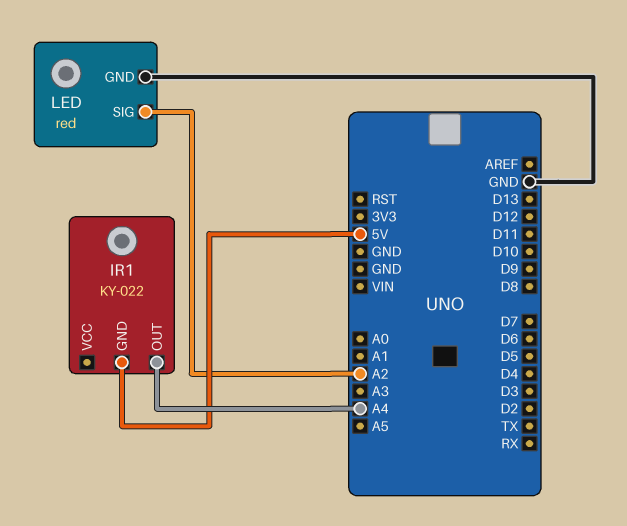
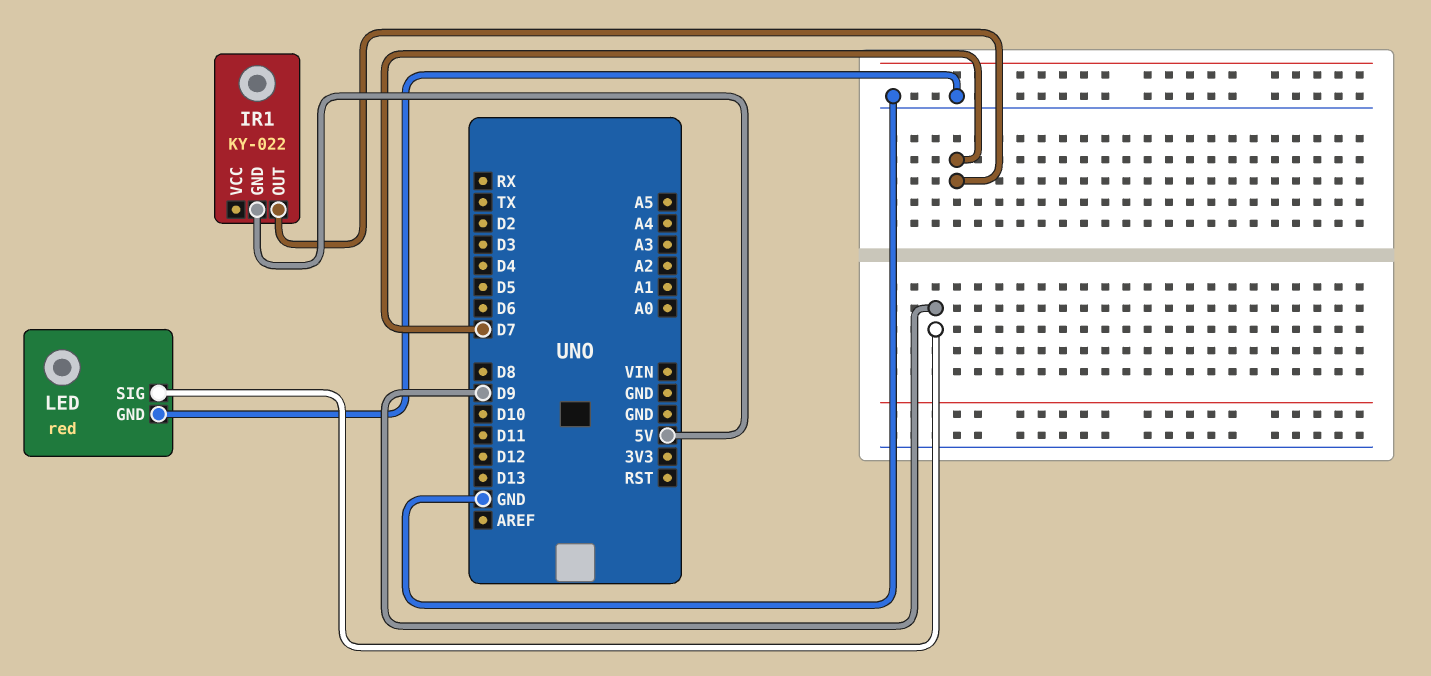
IR1 pin OUT: A4 -> D7
LED pin SIG: A2 -> D9

